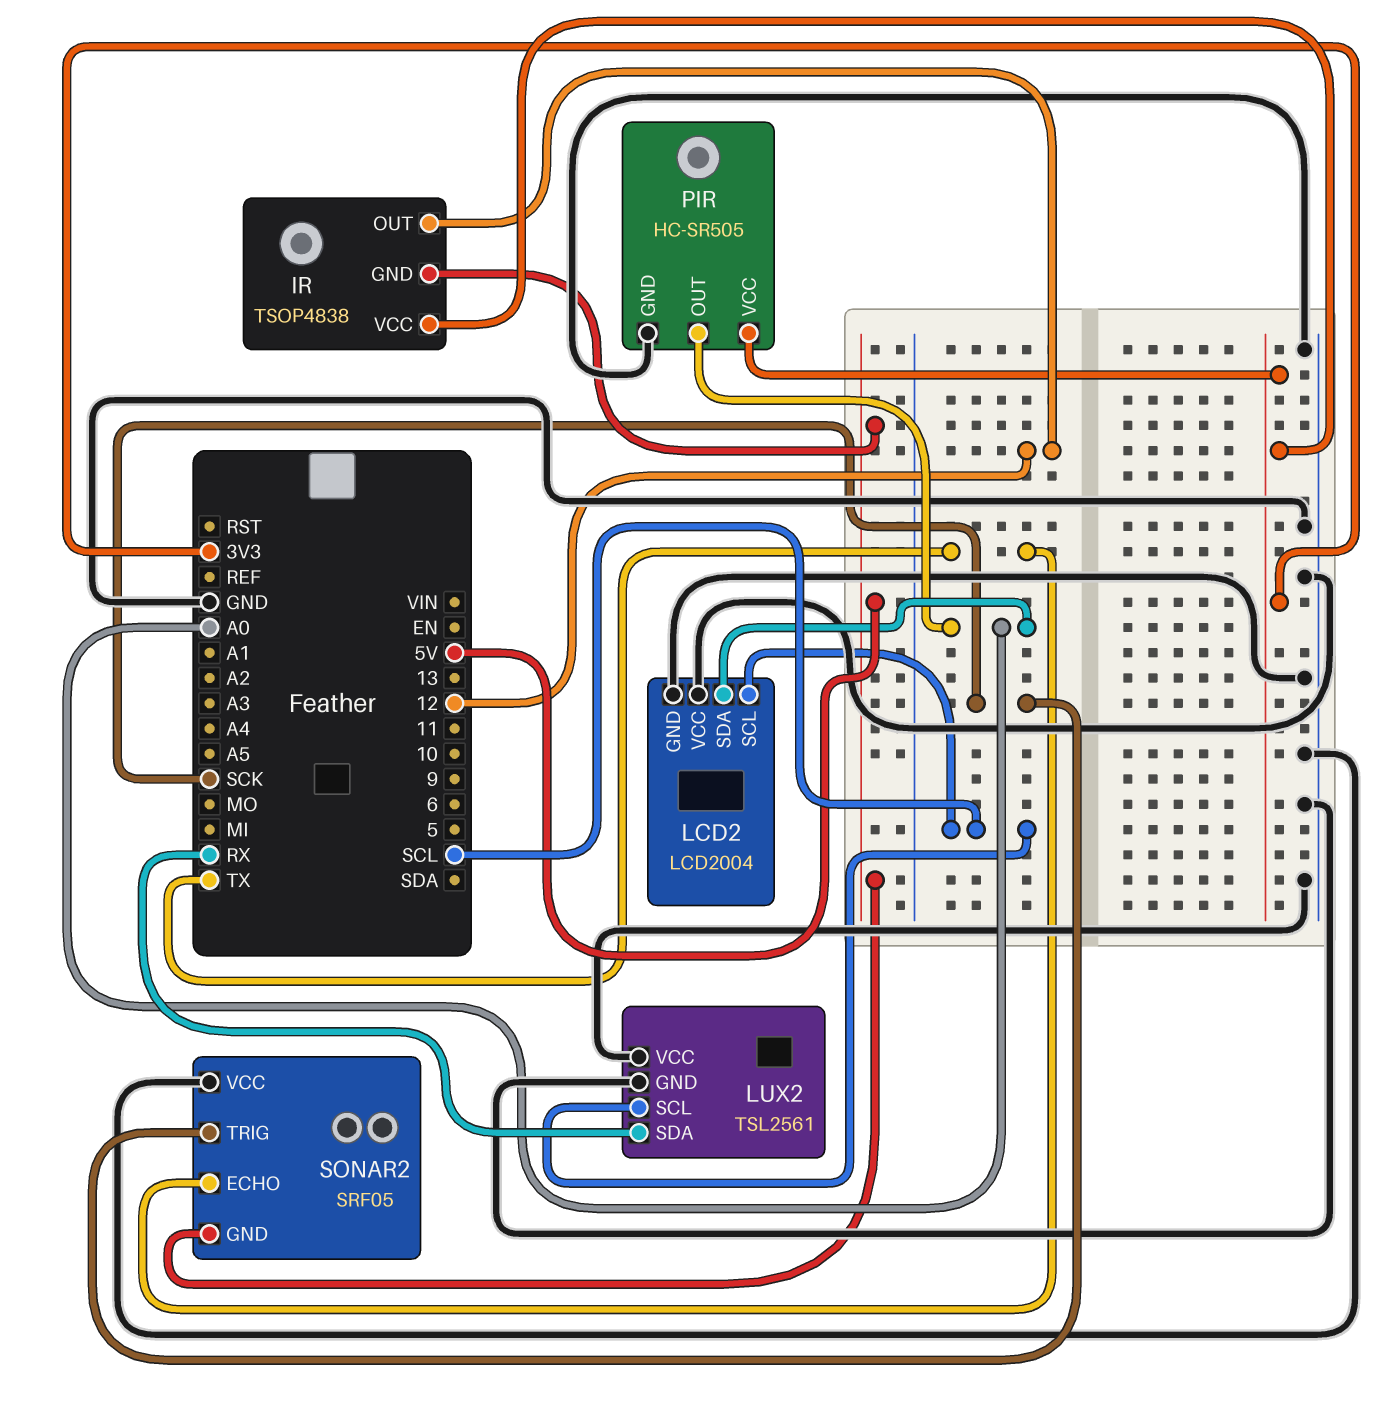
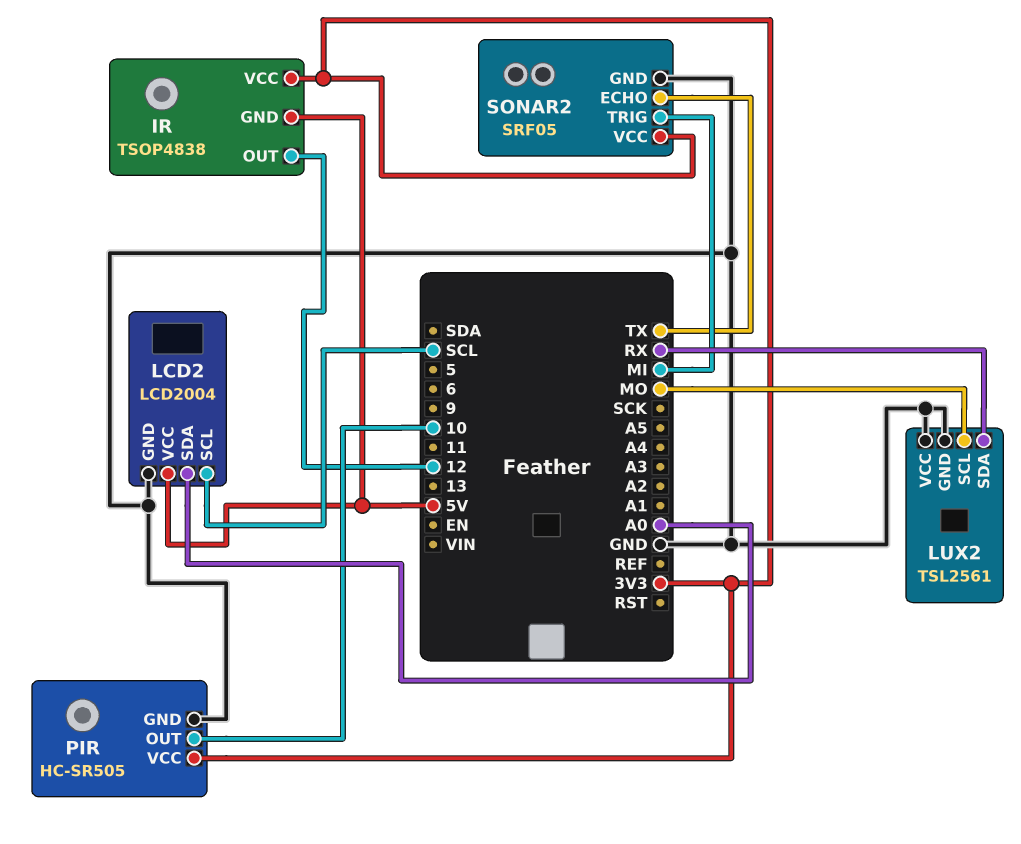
LCD2 pin VCC: GND -> 5V
LUX2 pin SCL: SCL -> MO
PIR pin OUT: A0 -> 10
SONAR2 pin GND: 5V -> GND
SONAR2 pin TRIG: SCK -> MI
SONAR2 pin VCC: GND -> 3V3

